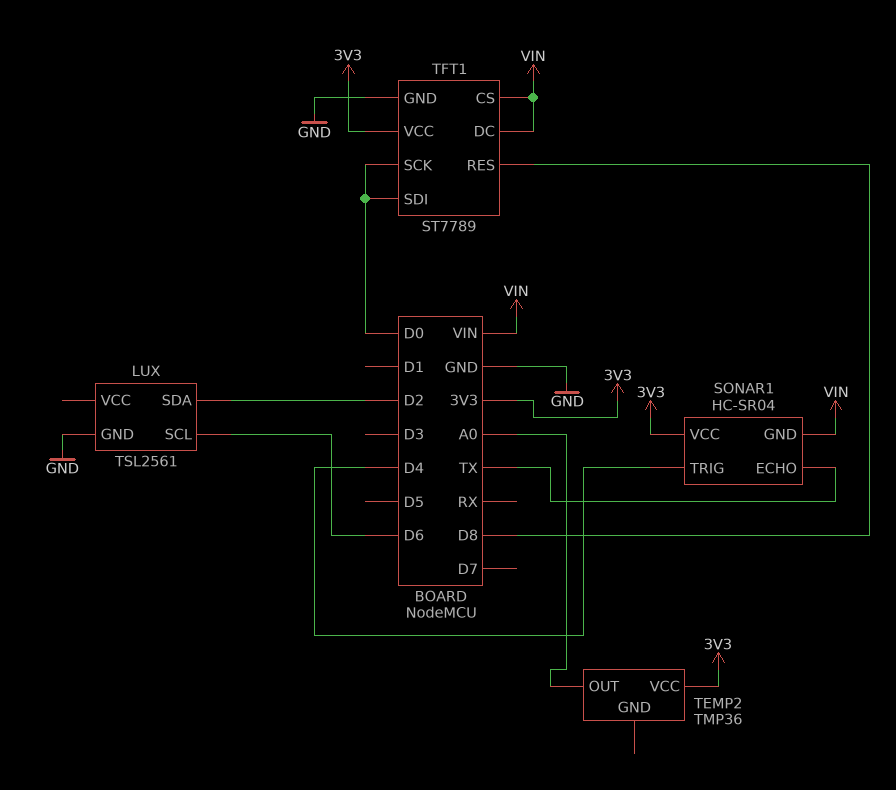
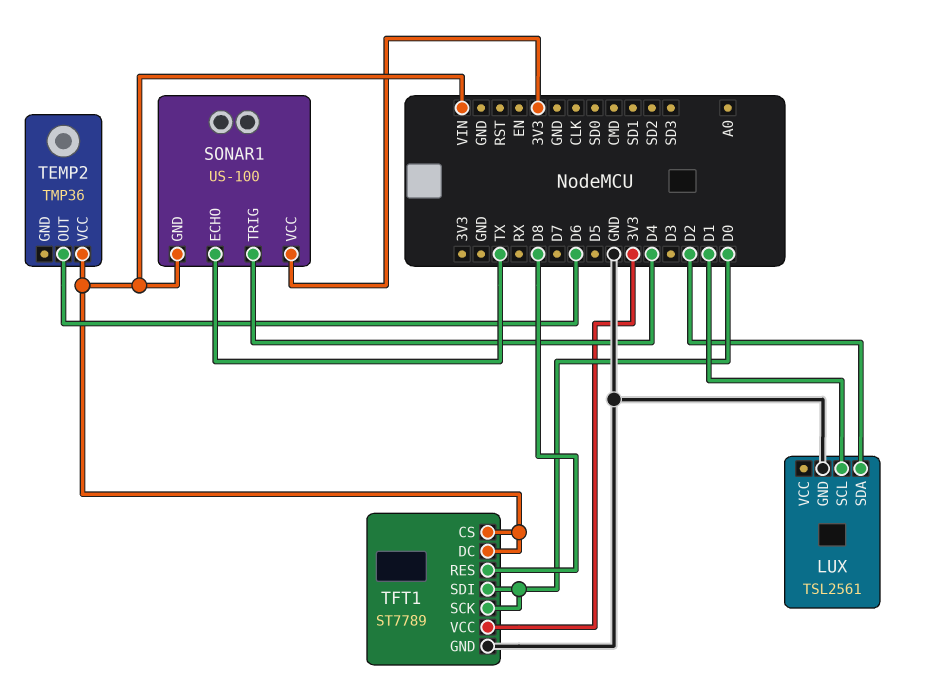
LUX pin SCL: D6 -> D1
SONAR1: HC-SR04 -> US-100
TEMP2 pin OUT: A0 -> D6
TEMP2 pin VCC: 3V3 -> VIN

